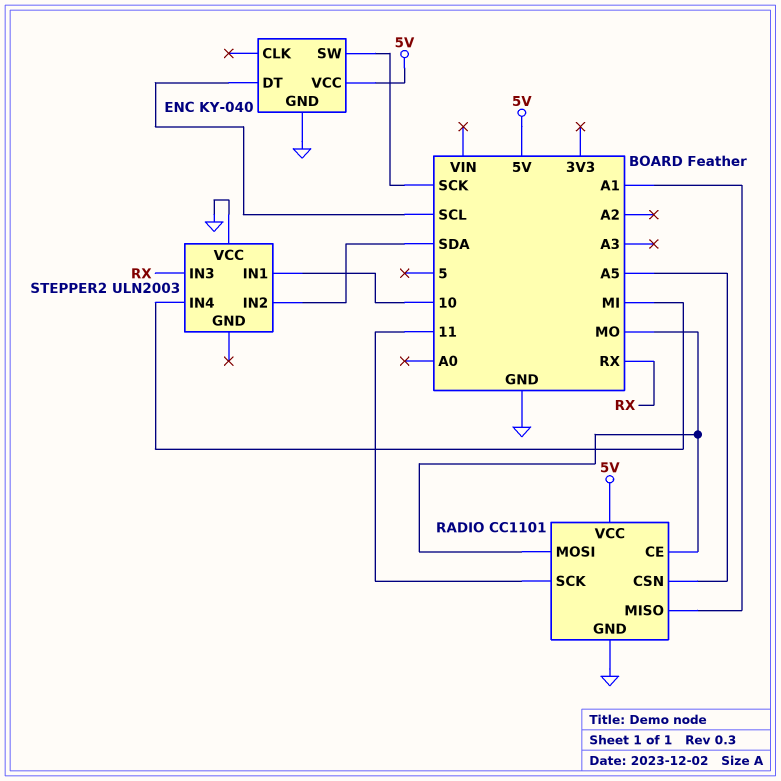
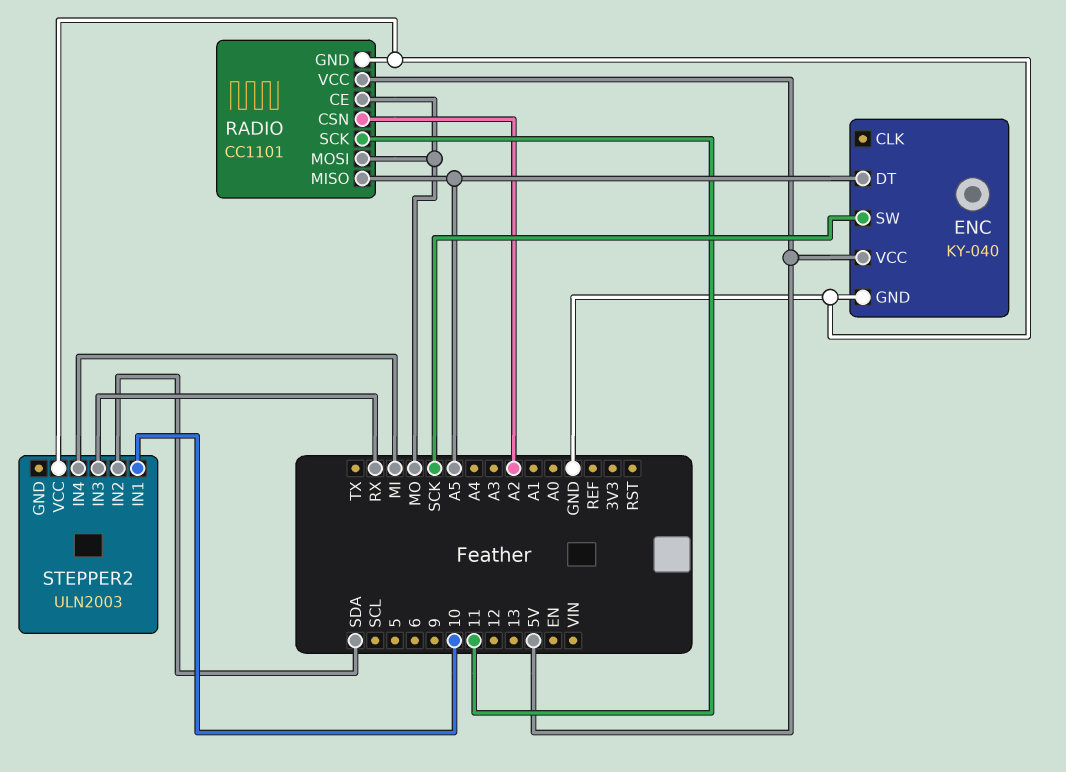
ENC pin DT: SCL -> A5
RADIO pin CSN: A5 -> A2
RADIO pin MISO: A1 -> A5

